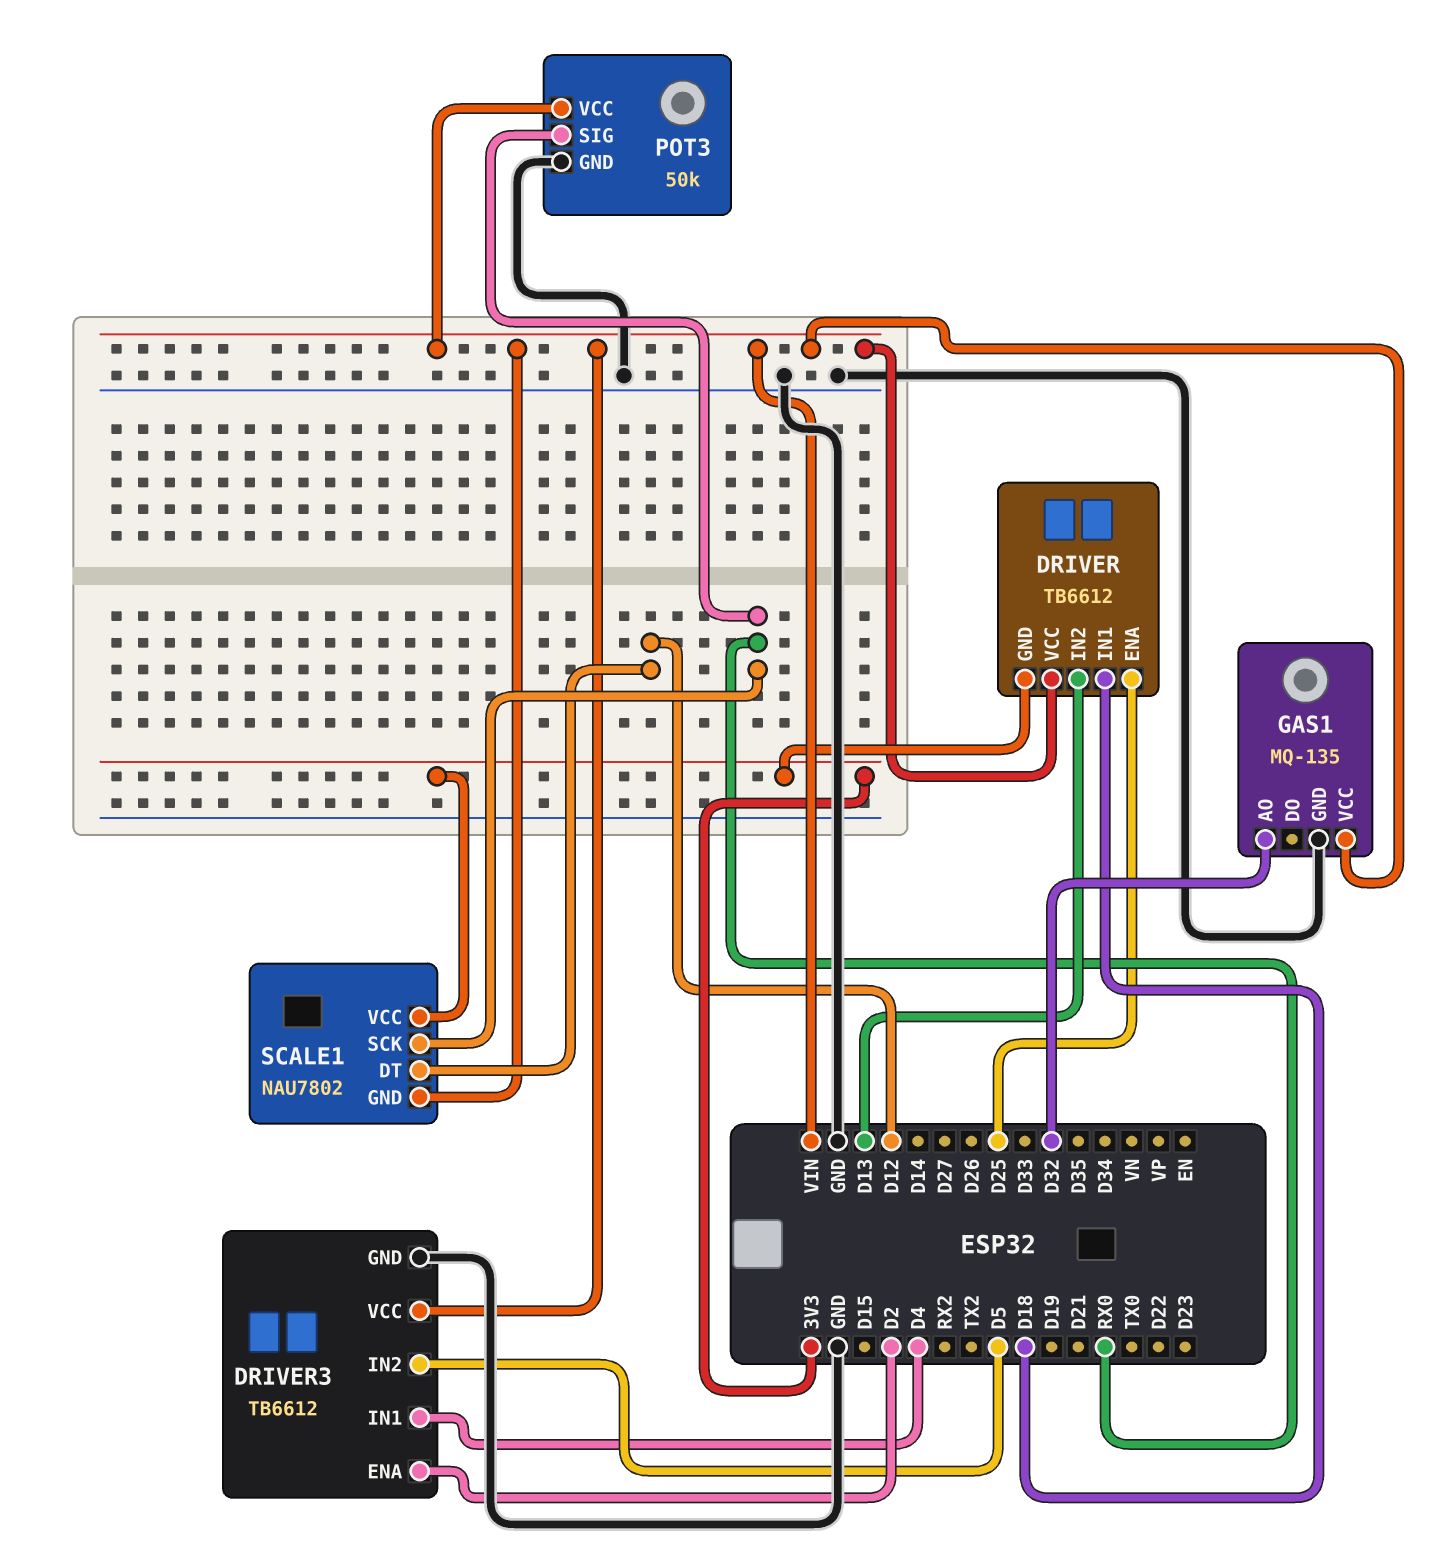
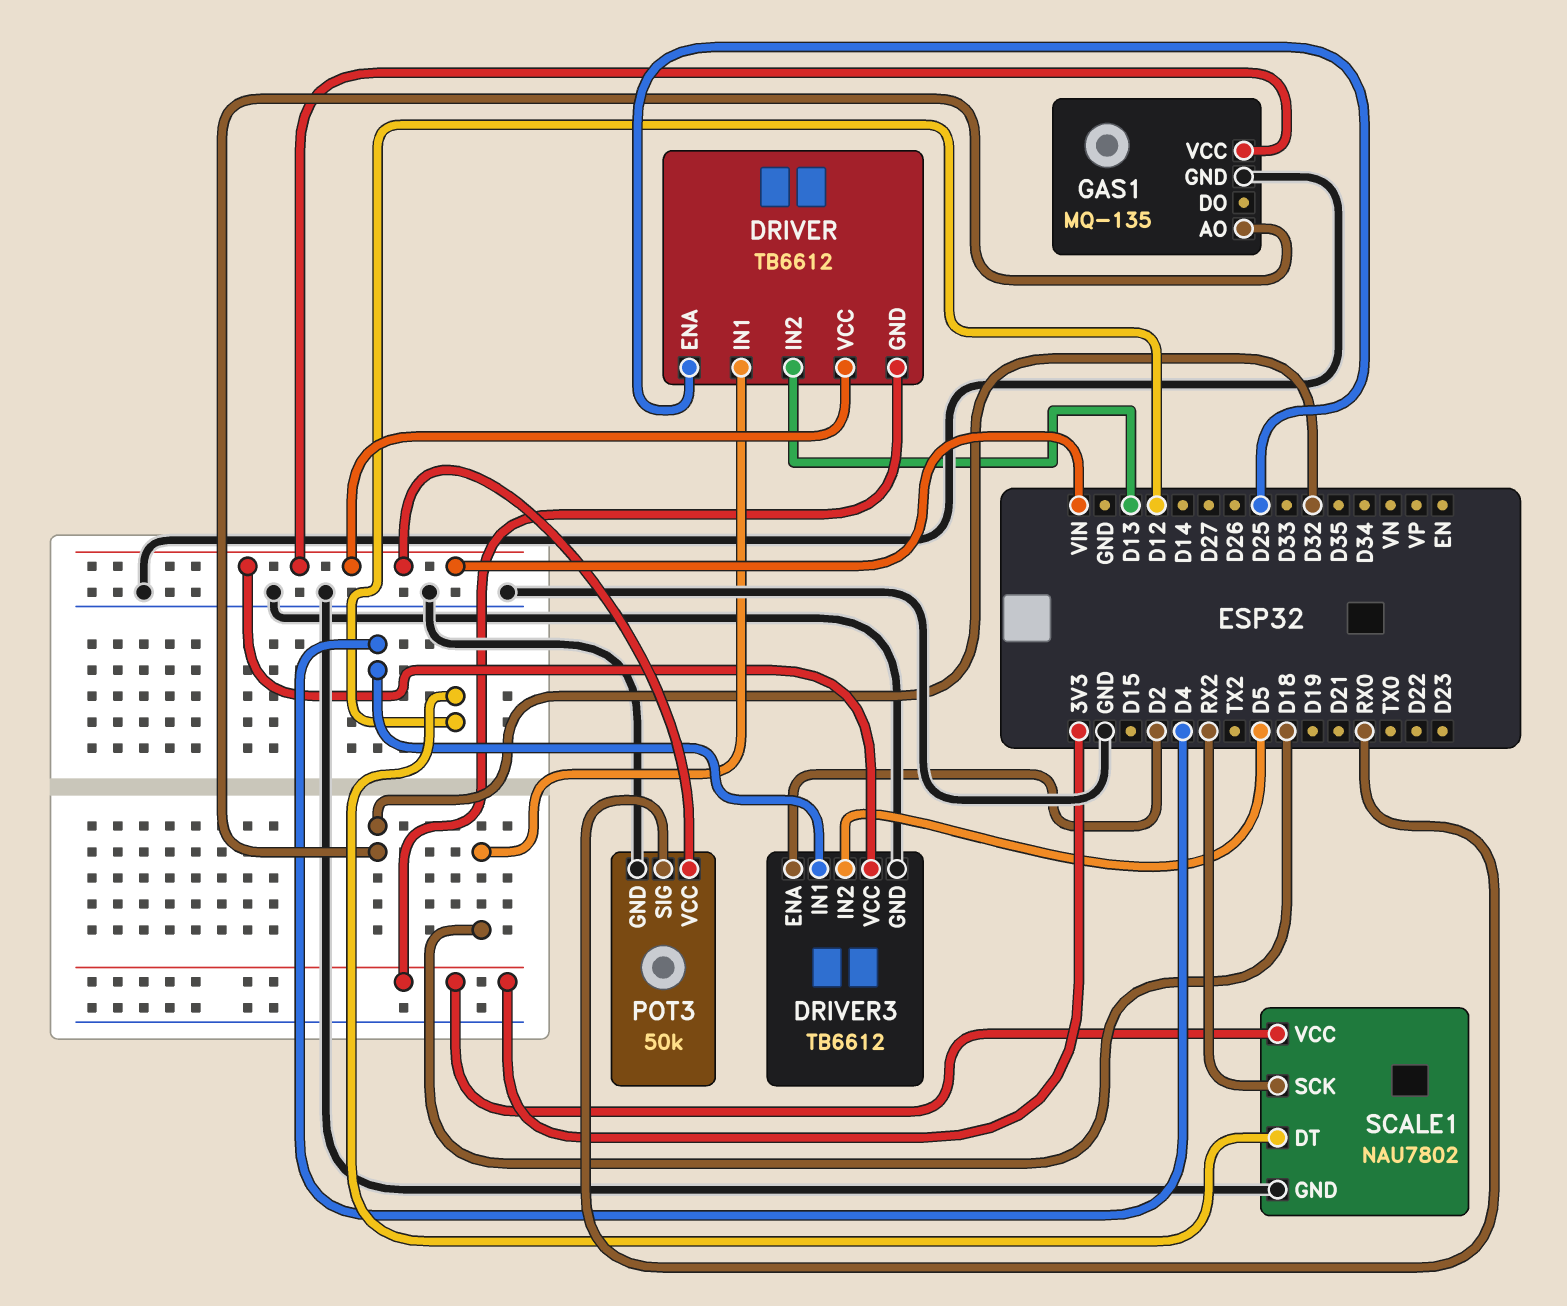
SCALE1 pin GND: VIN -> GND
SCALE1 pin SCK: RX0 -> RX2

